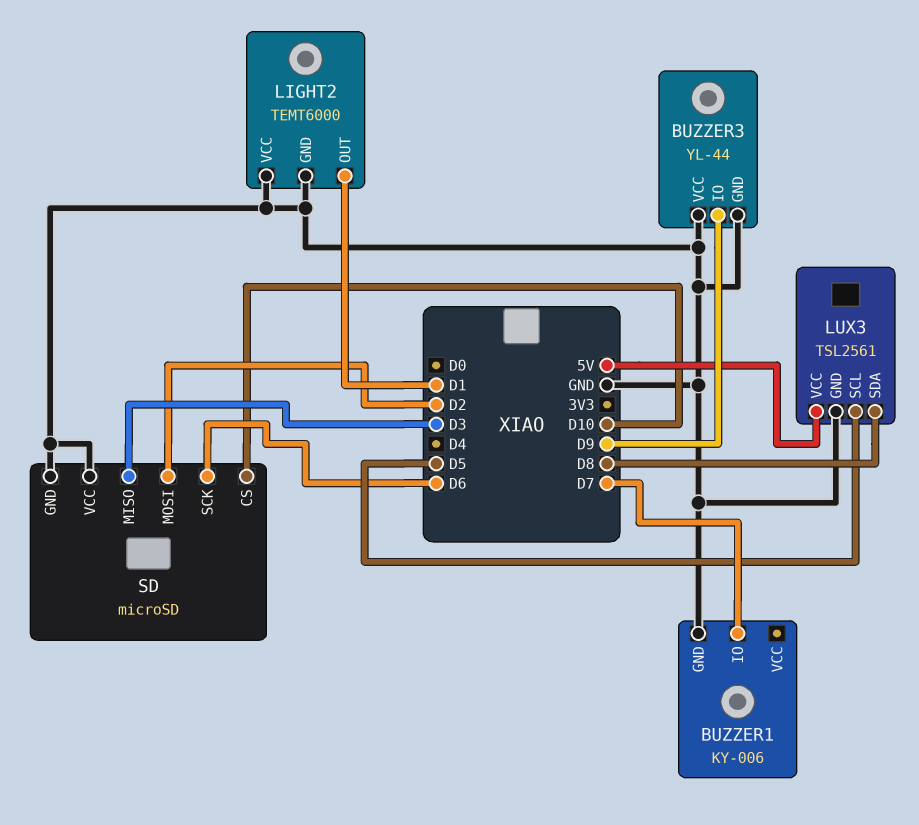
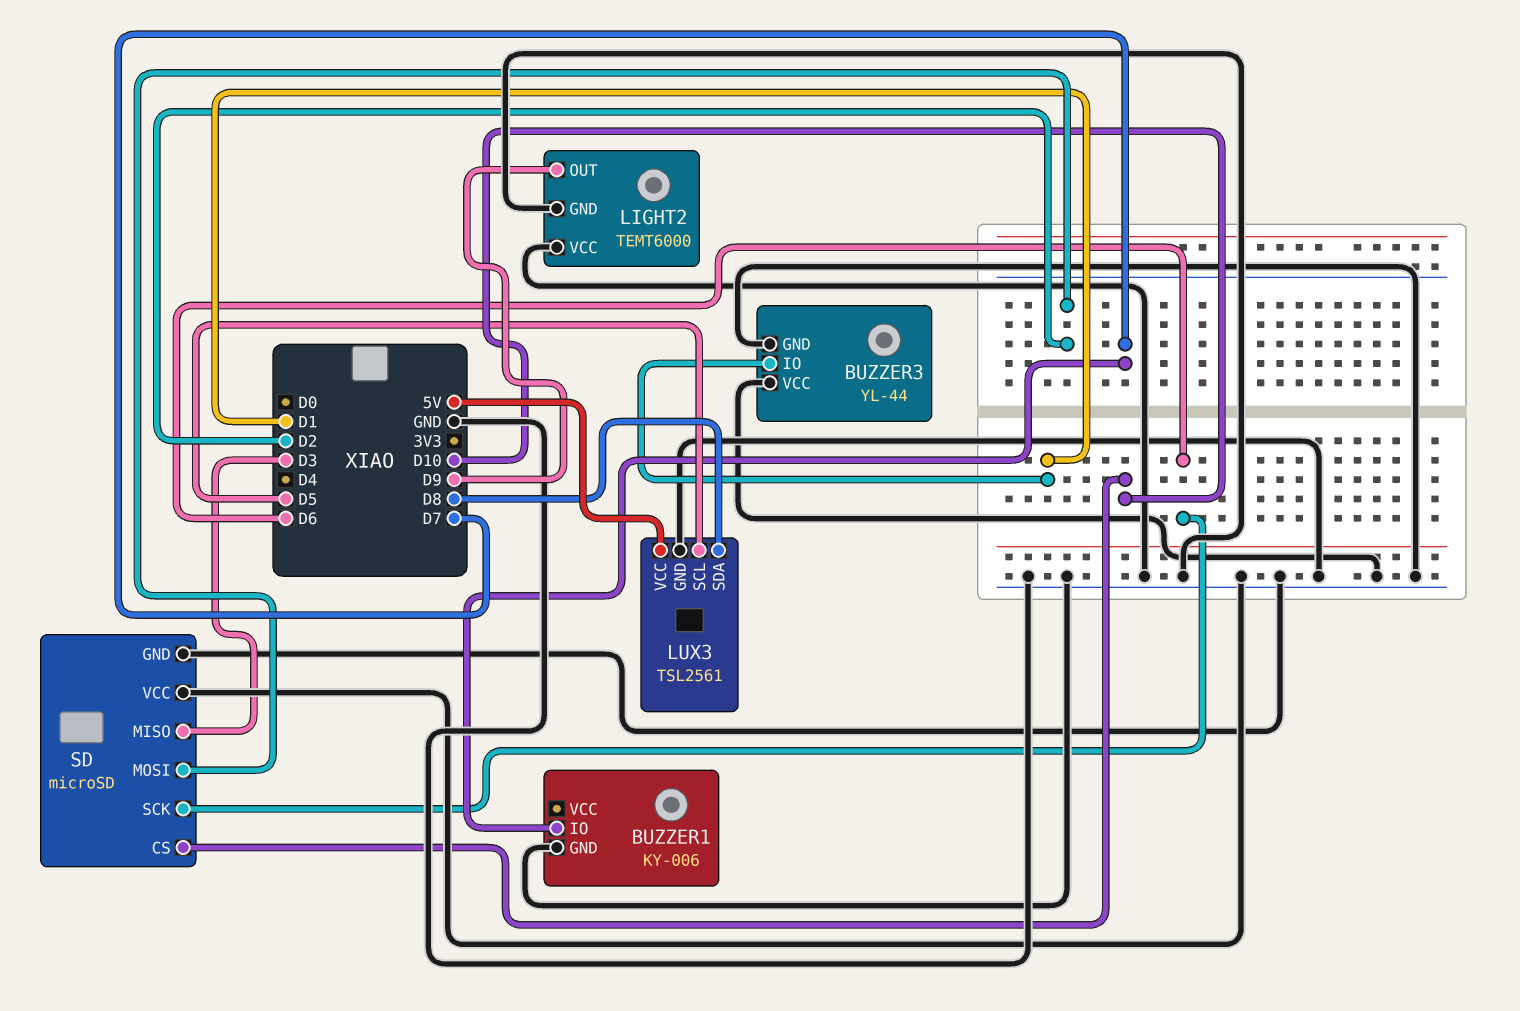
BUZZER3 pin IO: D9 -> D1
LIGHT2 pin OUT: D1 -> D9

